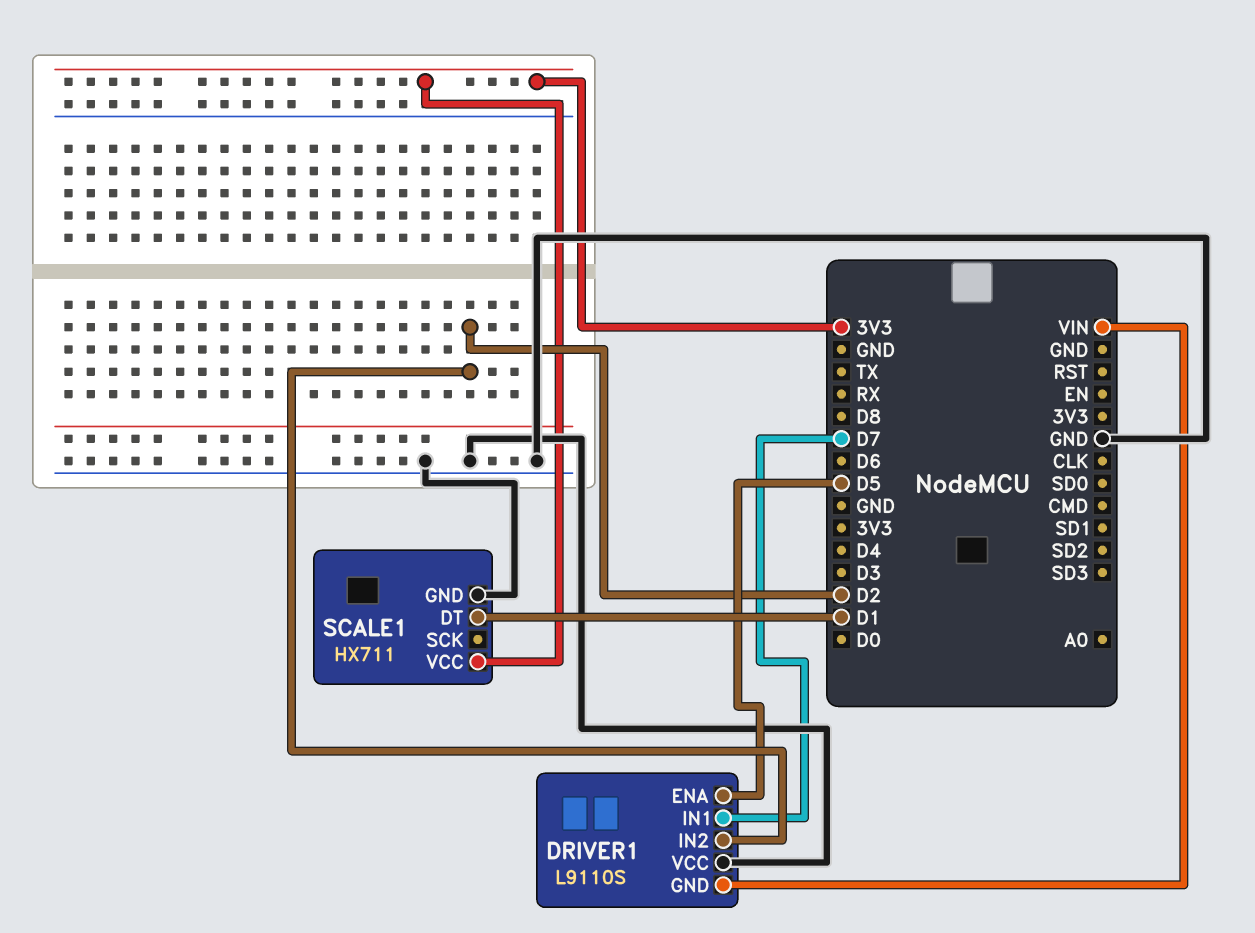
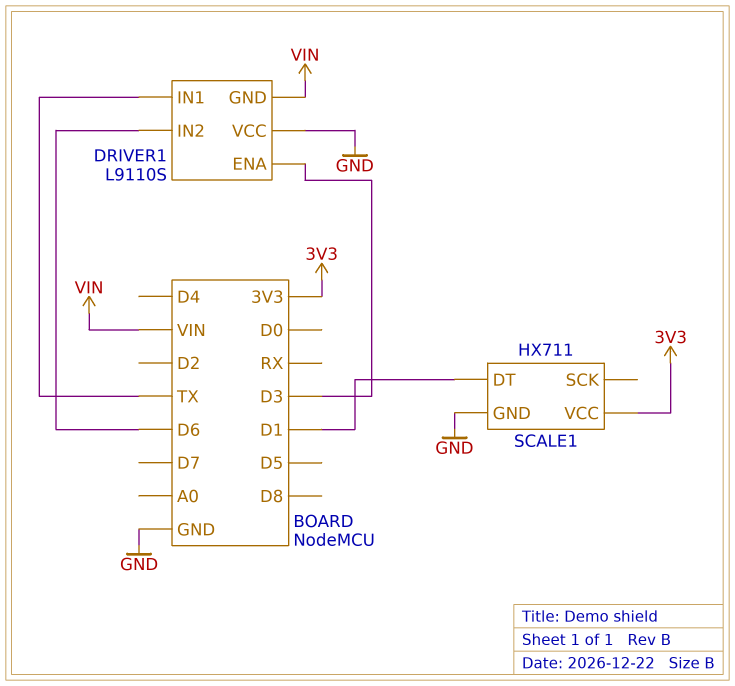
DRIVER1 pin ENA: D5 -> D3
DRIVER1 pin IN1: D7 -> TX
DRIVER1 pin IN2: D2 -> D6

